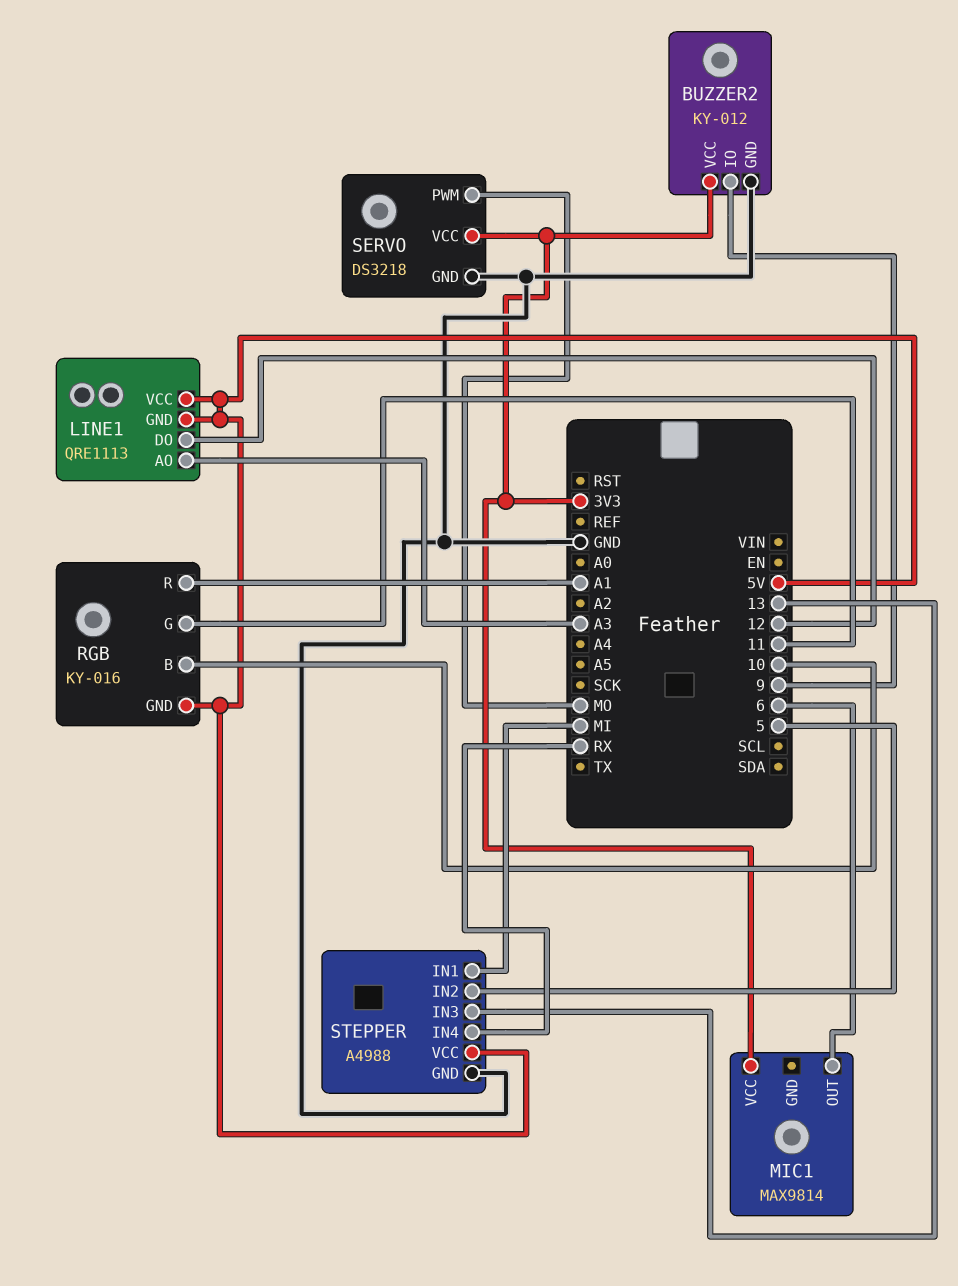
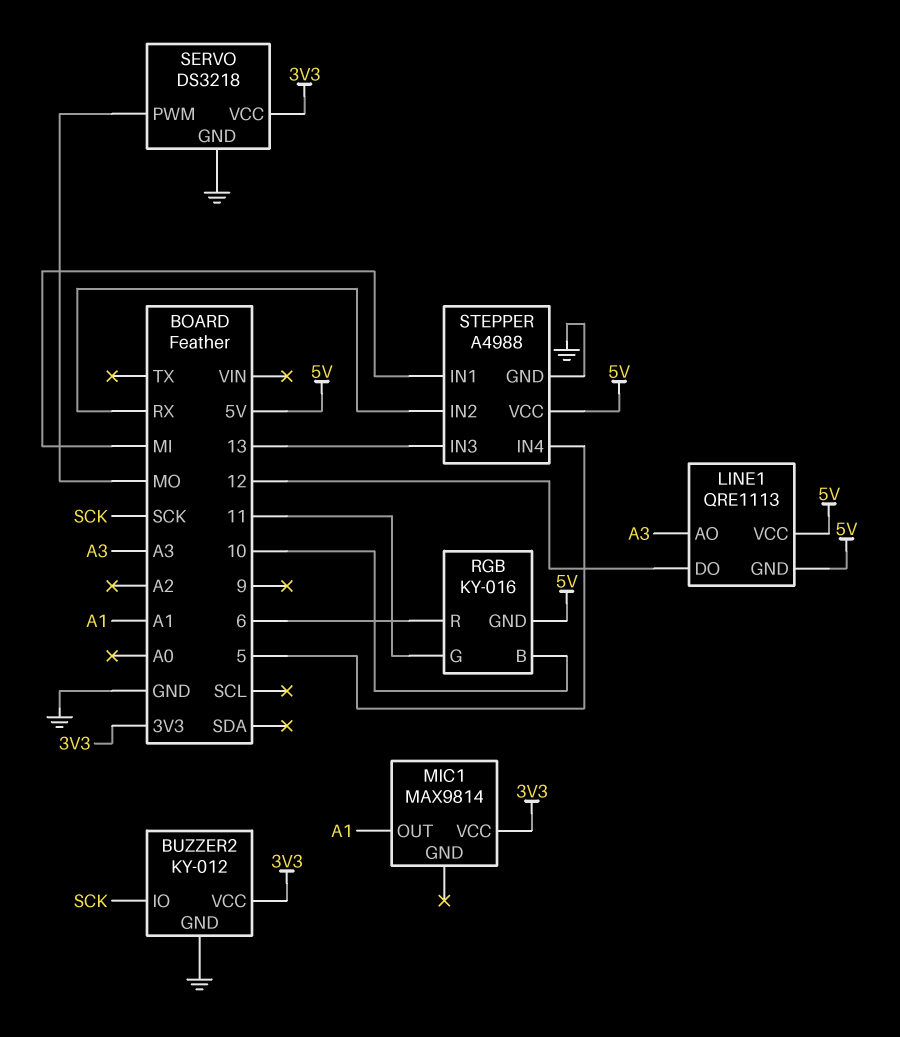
BUZZER2 pin IO: 9 -> SCK
MIC1 pin OUT: 6 -> A1
RGB pin R: A1 -> 6
STEPPER pin IN2: 5 -> RX
STEPPER pin IN4: RX -> 5

